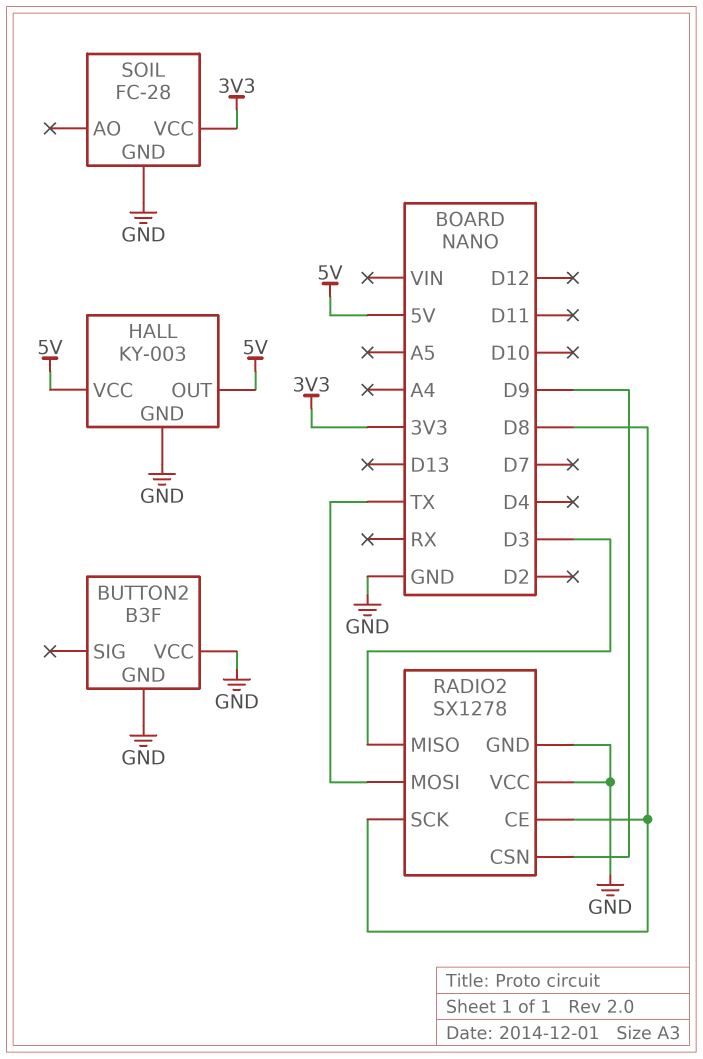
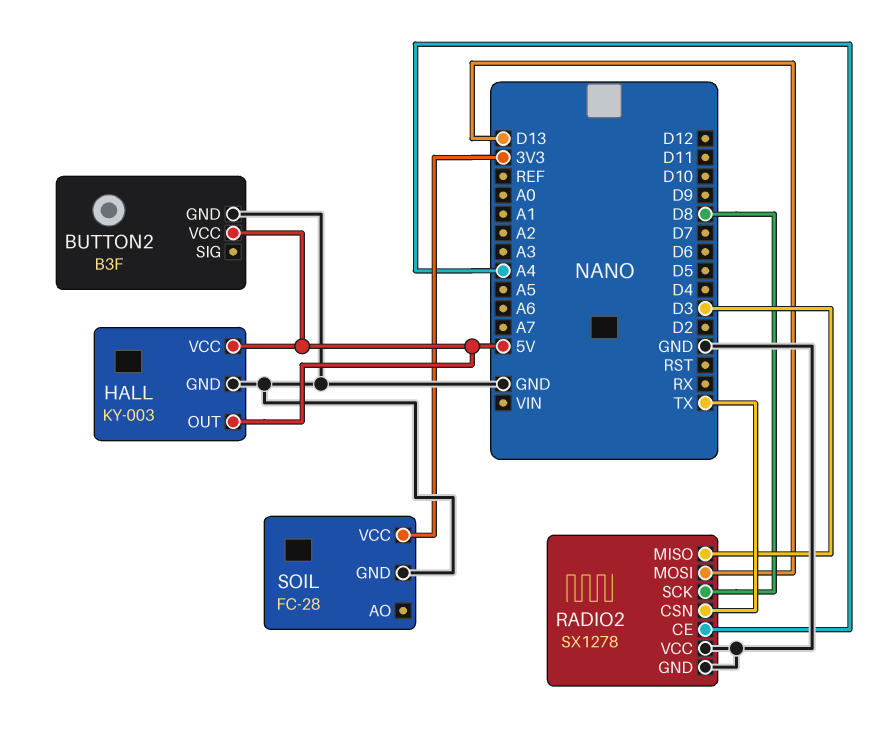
BUTTON2 pin VCC: GND -> 5V
RADIO2 pin CE: D8 -> A4
RADIO2 pin CSN: D9 -> TX
RADIO2 pin MOSI: TX -> D13

